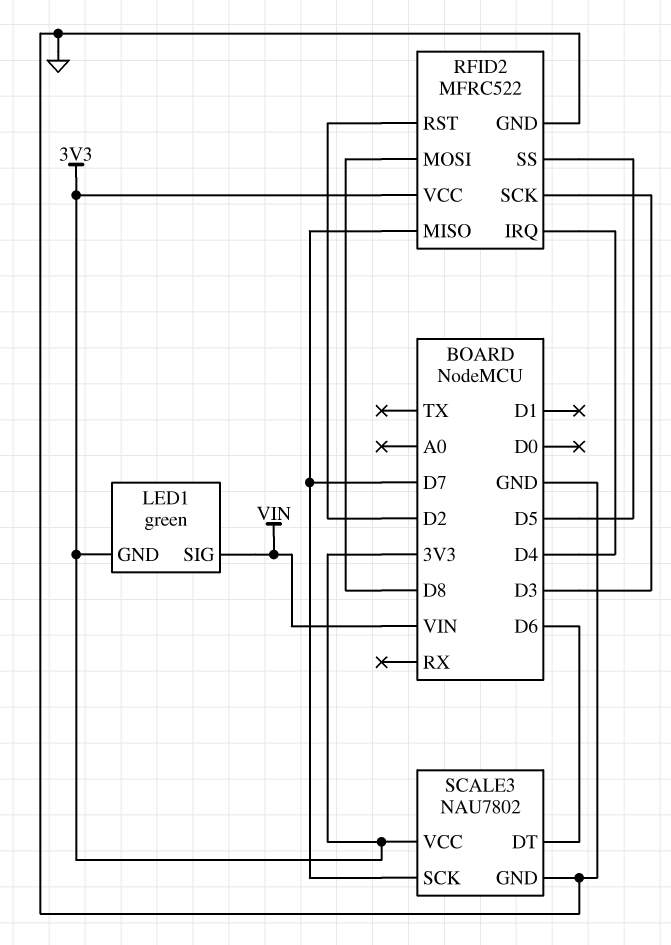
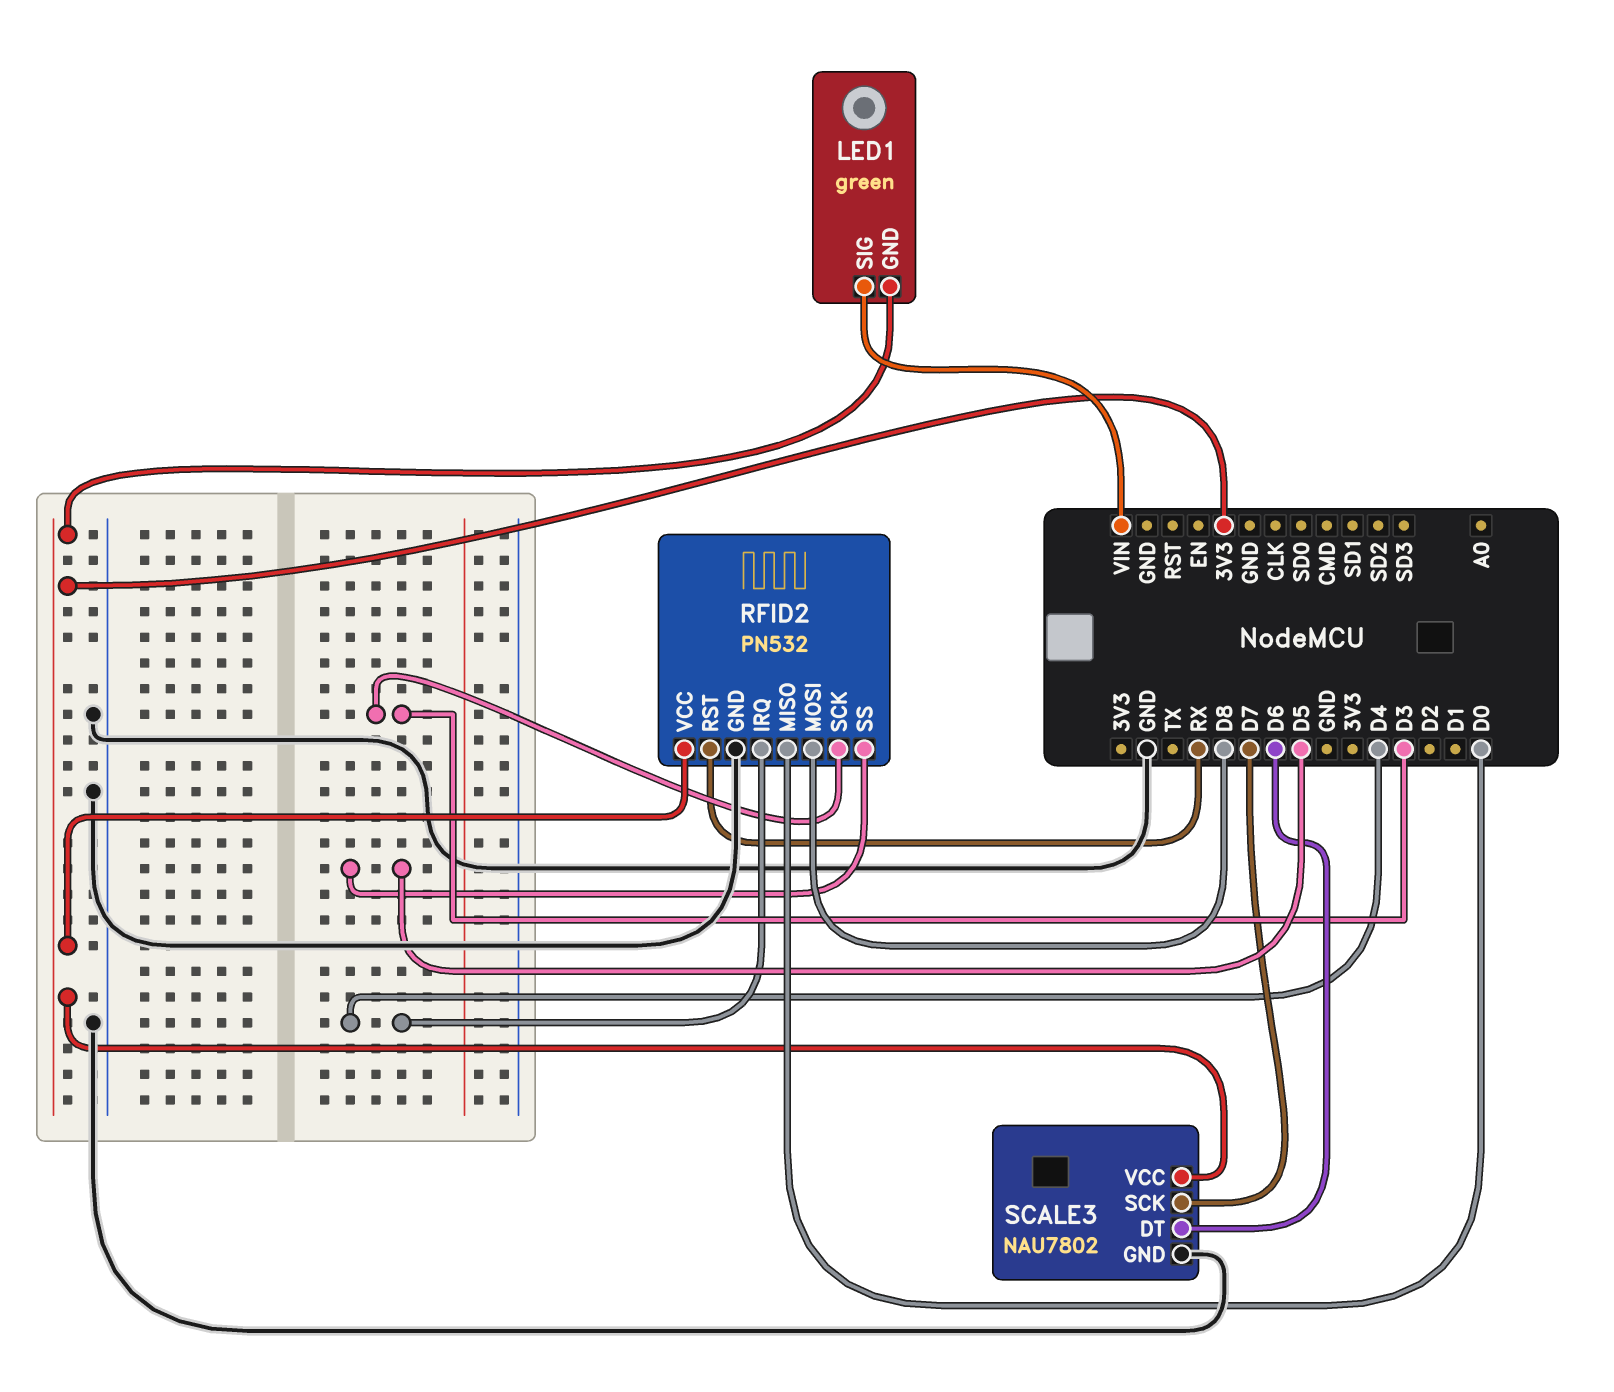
RFID2: MFRC522 -> PN532
RFID2 pin MISO: D7 -> D0
RFID2 pin RST: D2 -> RX

